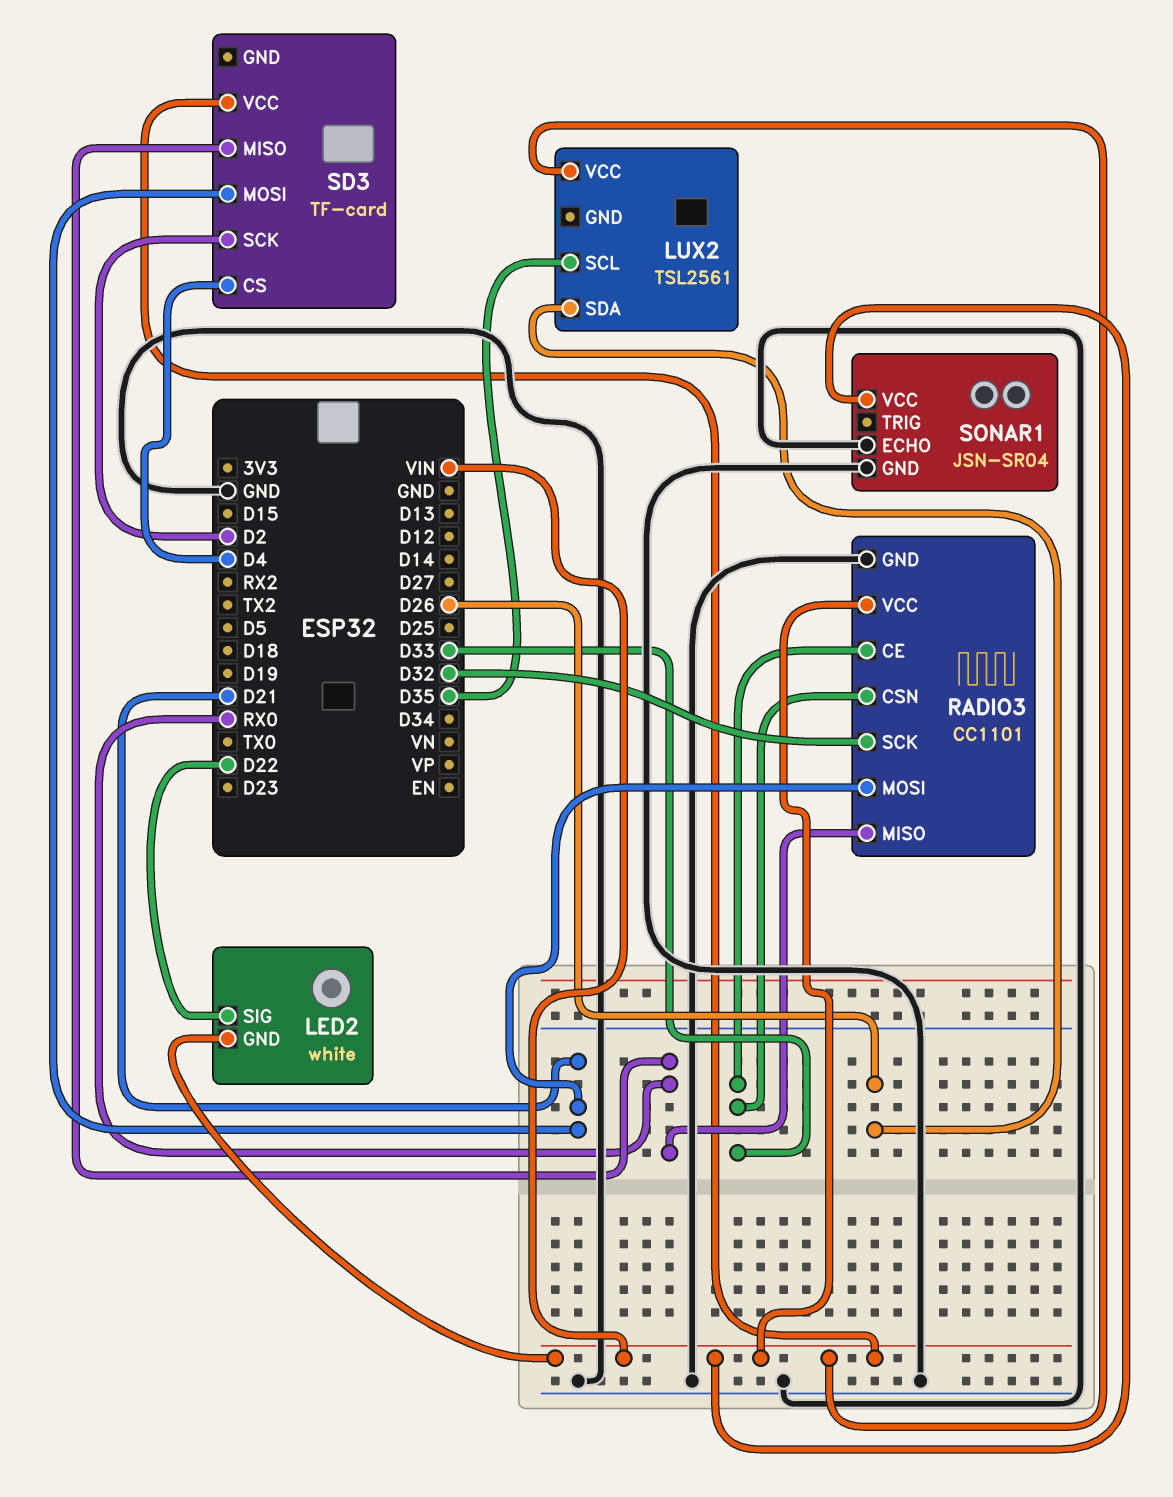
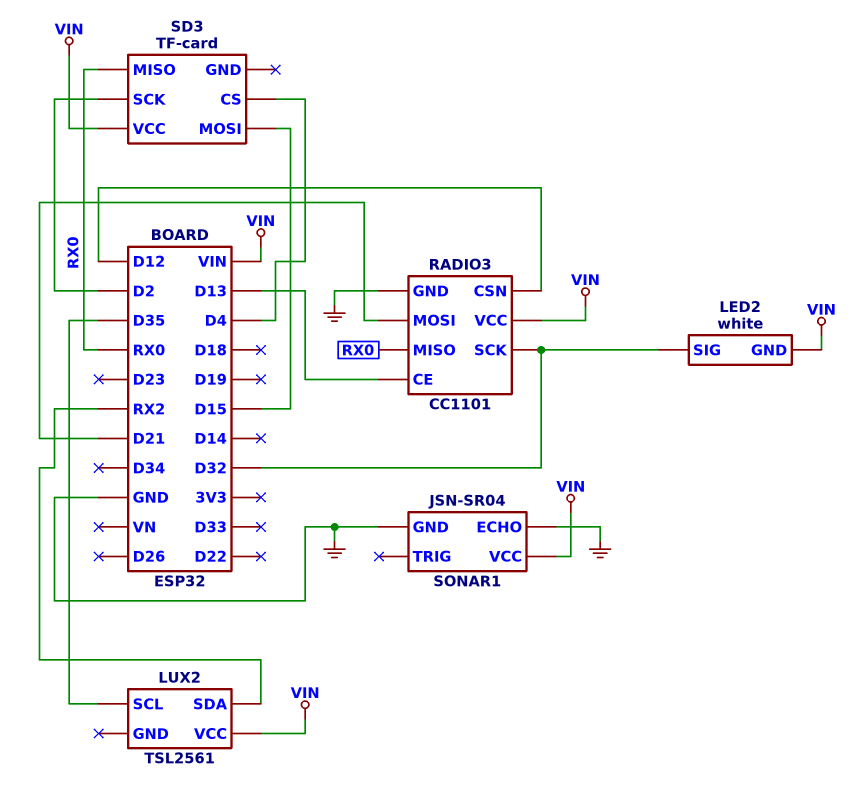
LED2 pin SIG: D22 -> D32
LUX2 pin SDA: D26 -> RX2
RADIO3 pin CE: D33 -> D13
RADIO3 pin CSN: D33 -> D12
SD3 pin MOSI: D21 -> D15

